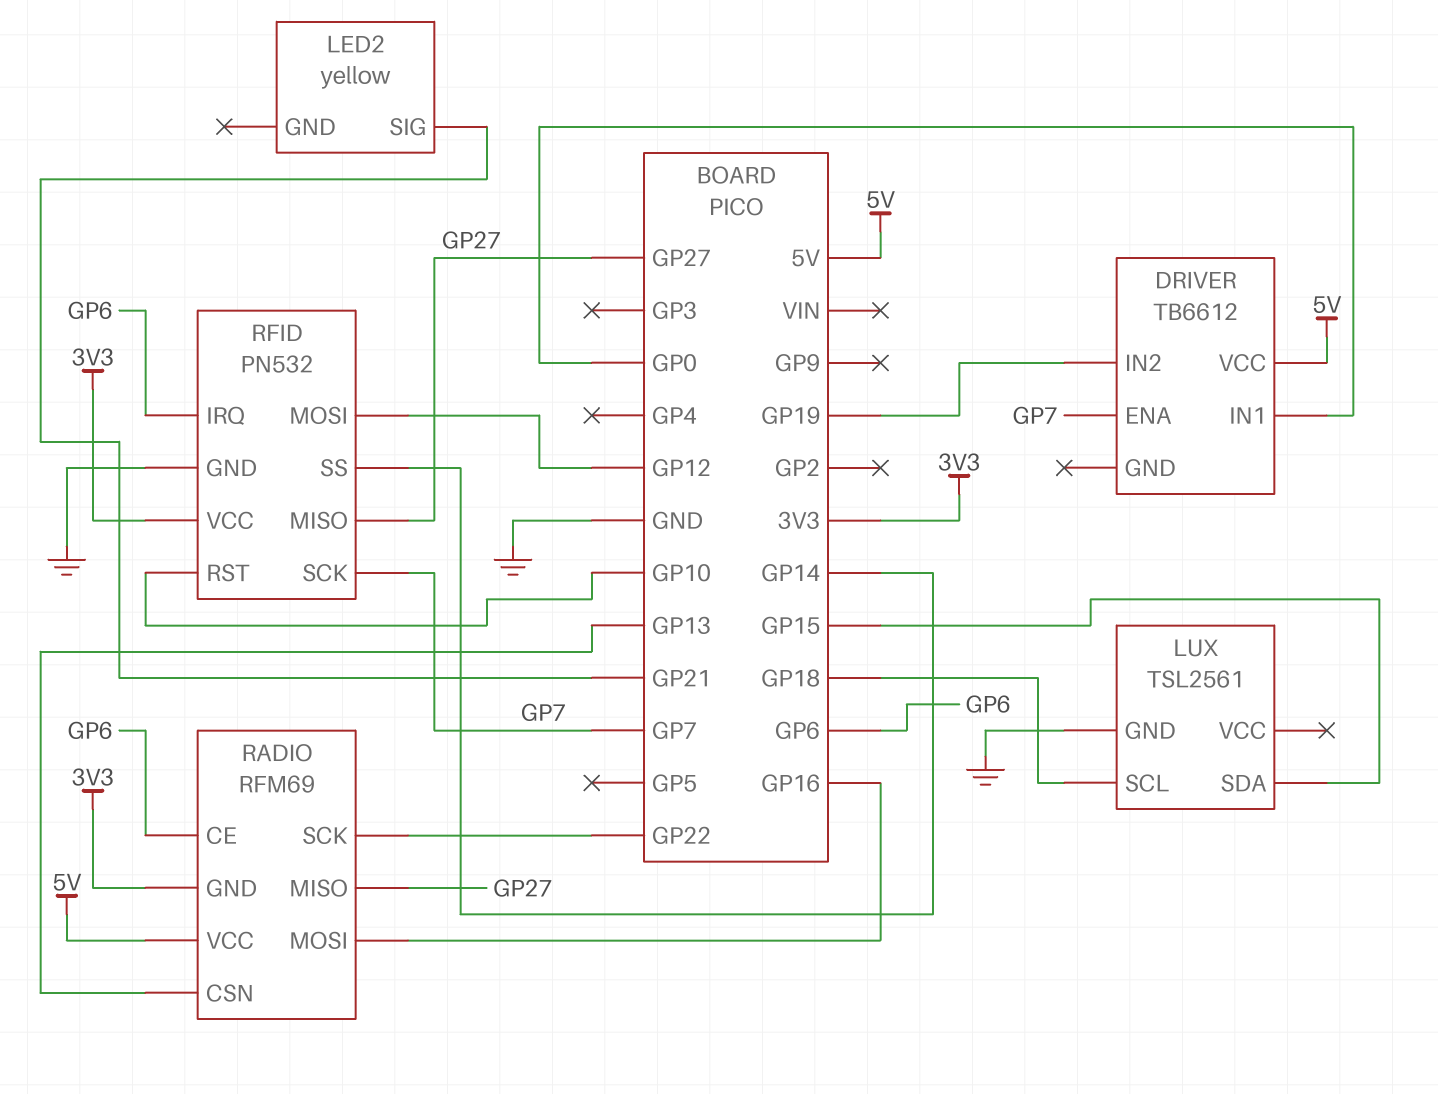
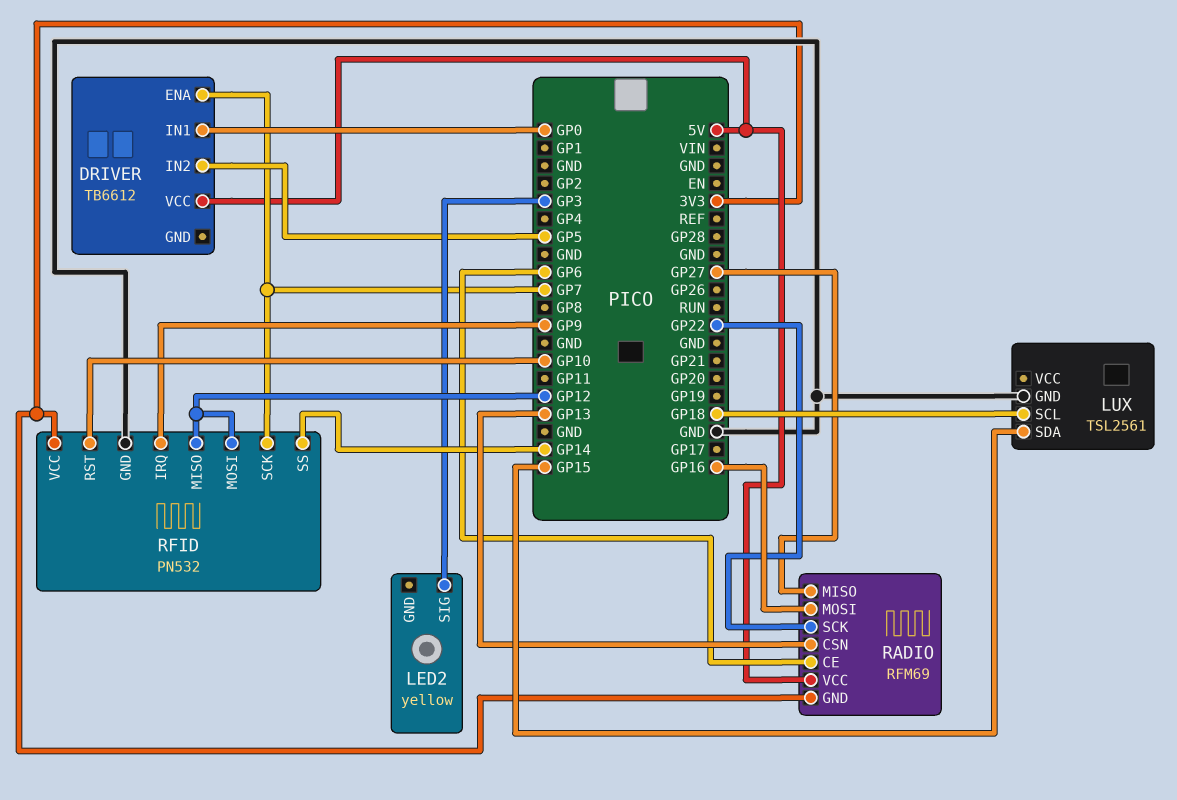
DRIVER pin IN2: GP19 -> GP5
LED2 pin SIG: GP21 -> GP3
RFID pin IRQ: GP6 -> GP9
RFID pin MISO: GP27 -> GP12

